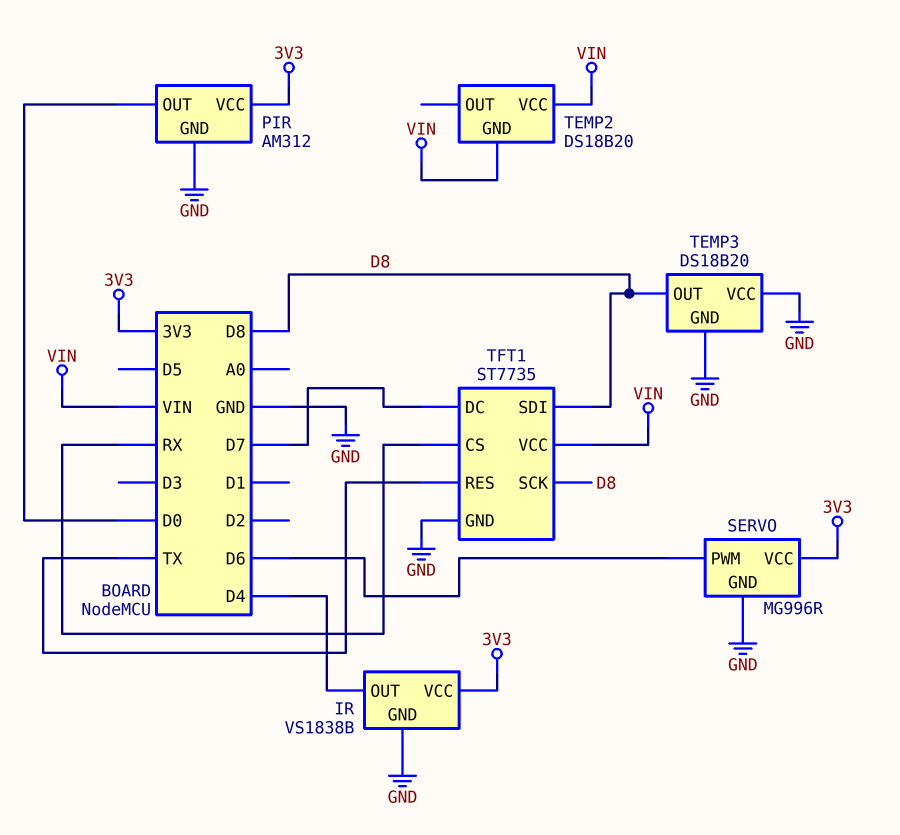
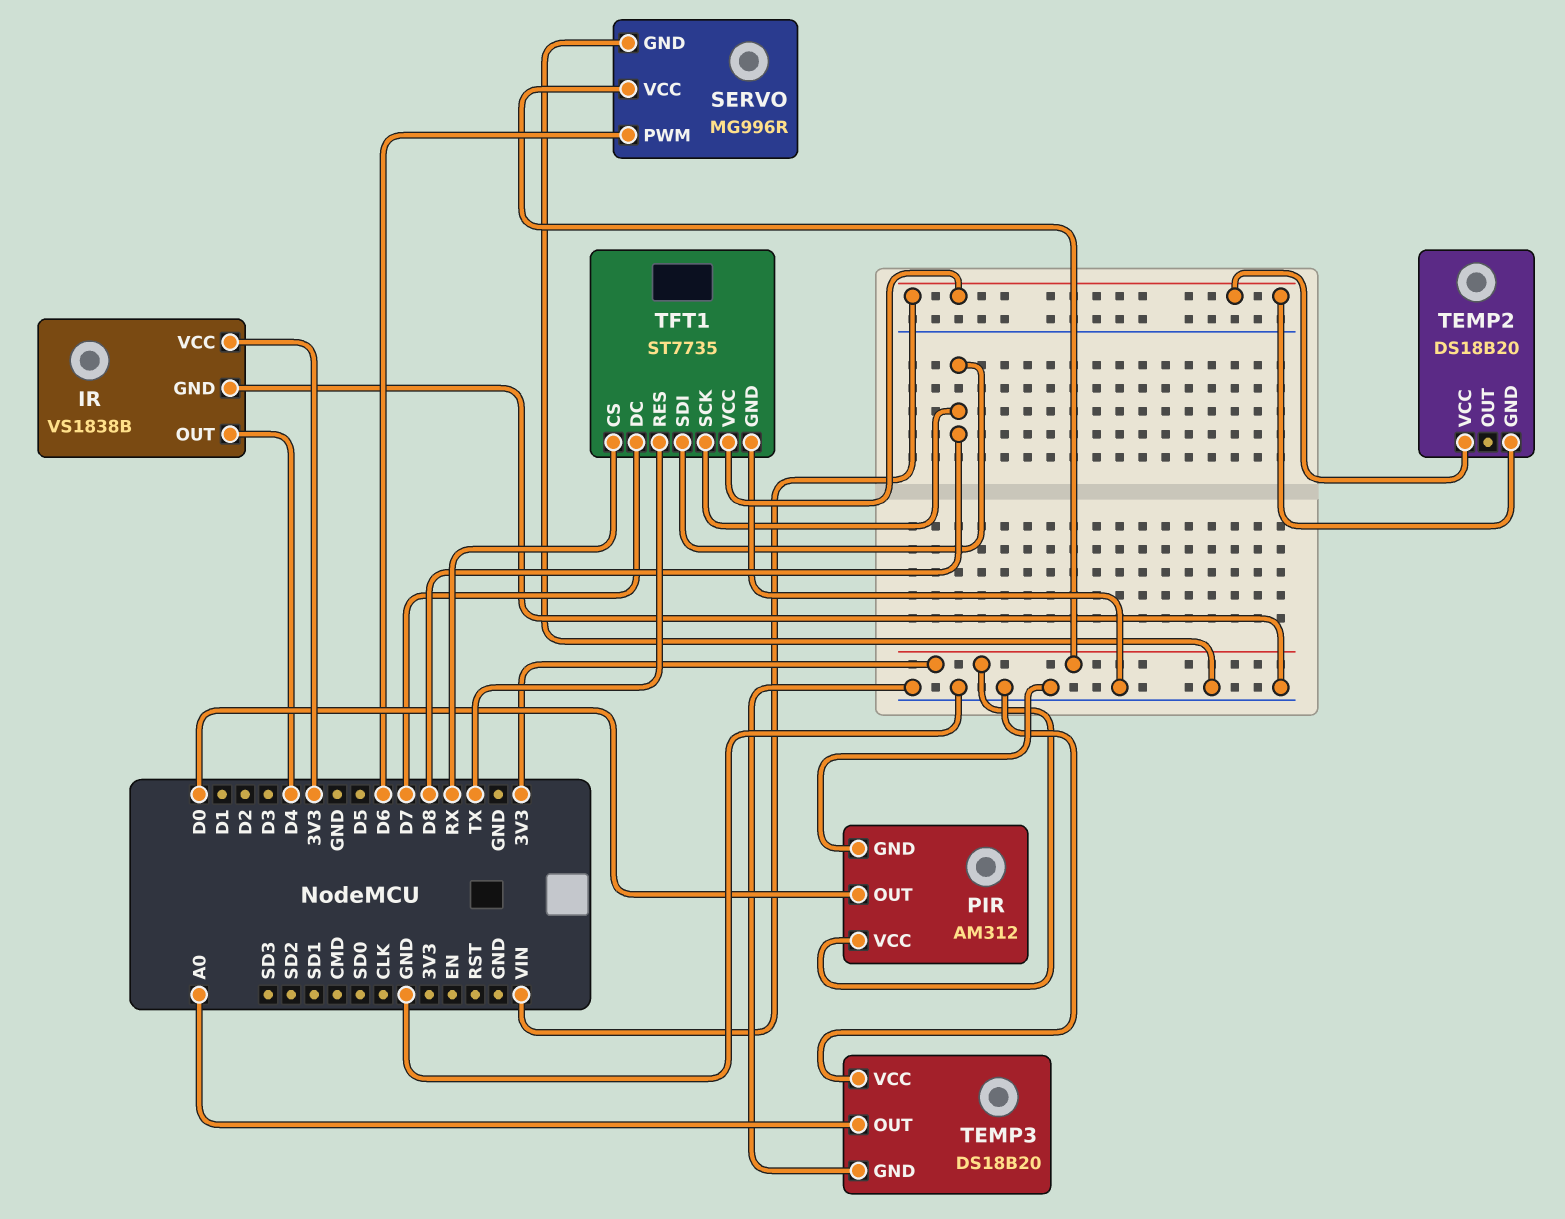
TEMP3 pin OUT: D8 -> A0

